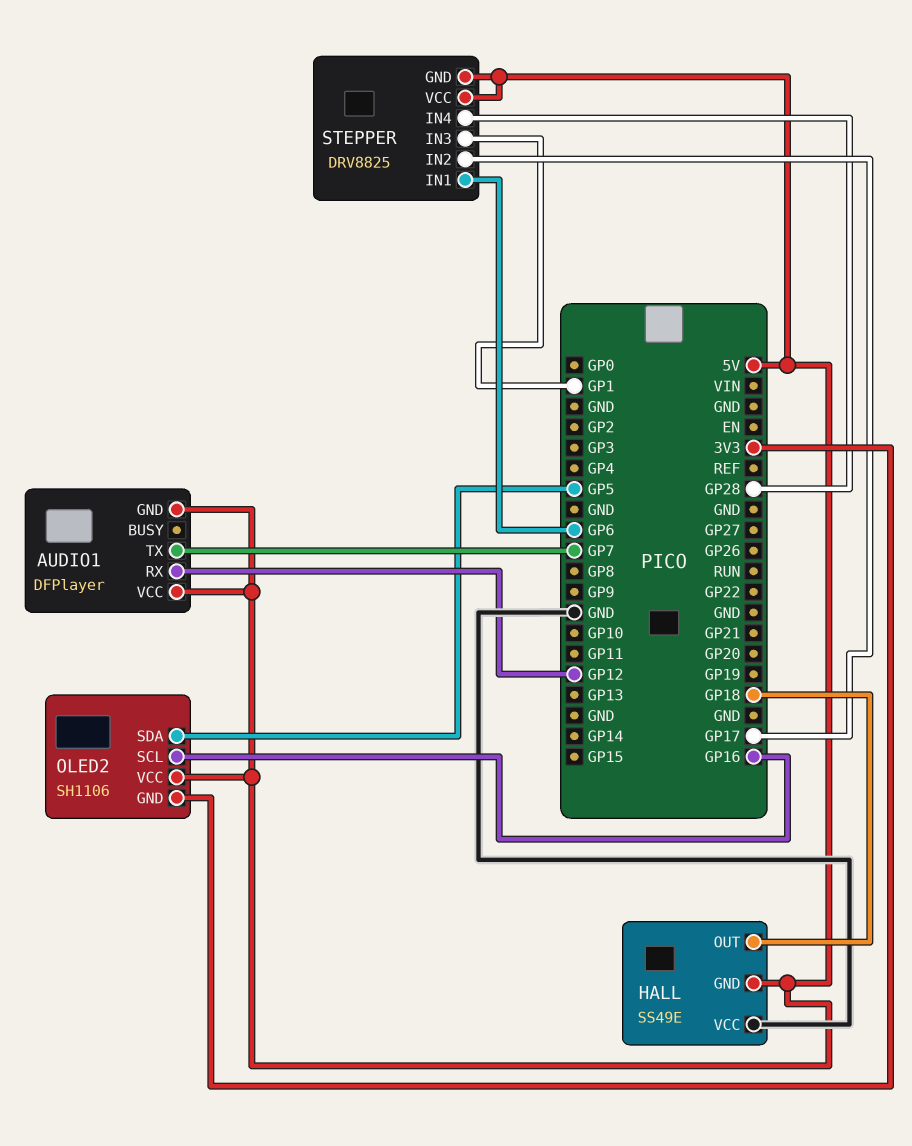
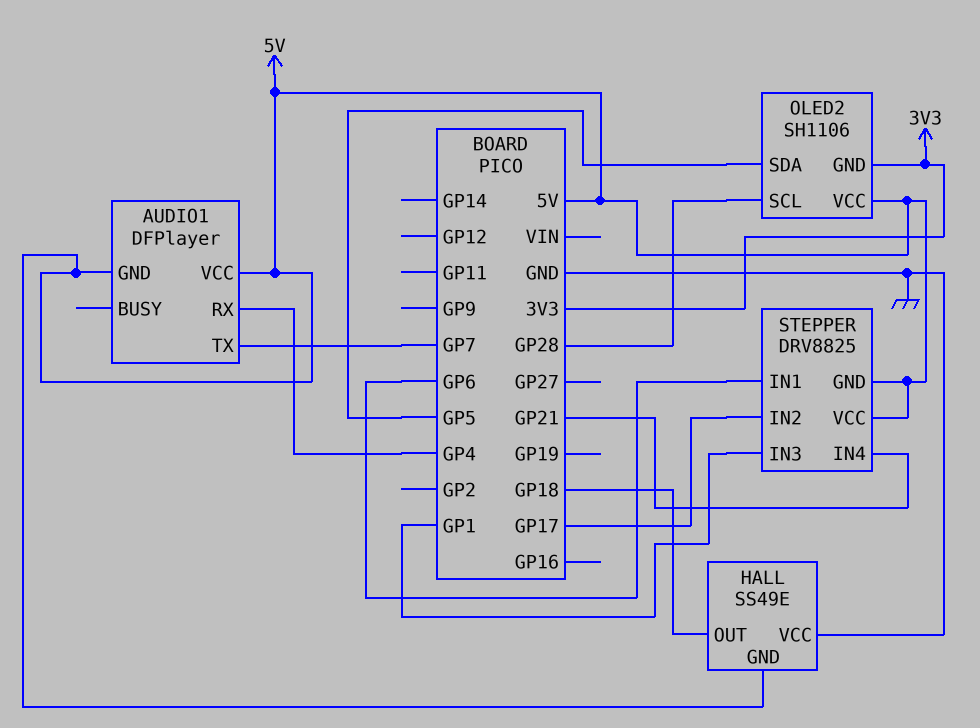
AUDIO1 pin RX: GP12 -> GP4
OLED2 pin SCL: GP16 -> GP28
STEPPER pin IN4: GP28 -> GP21

